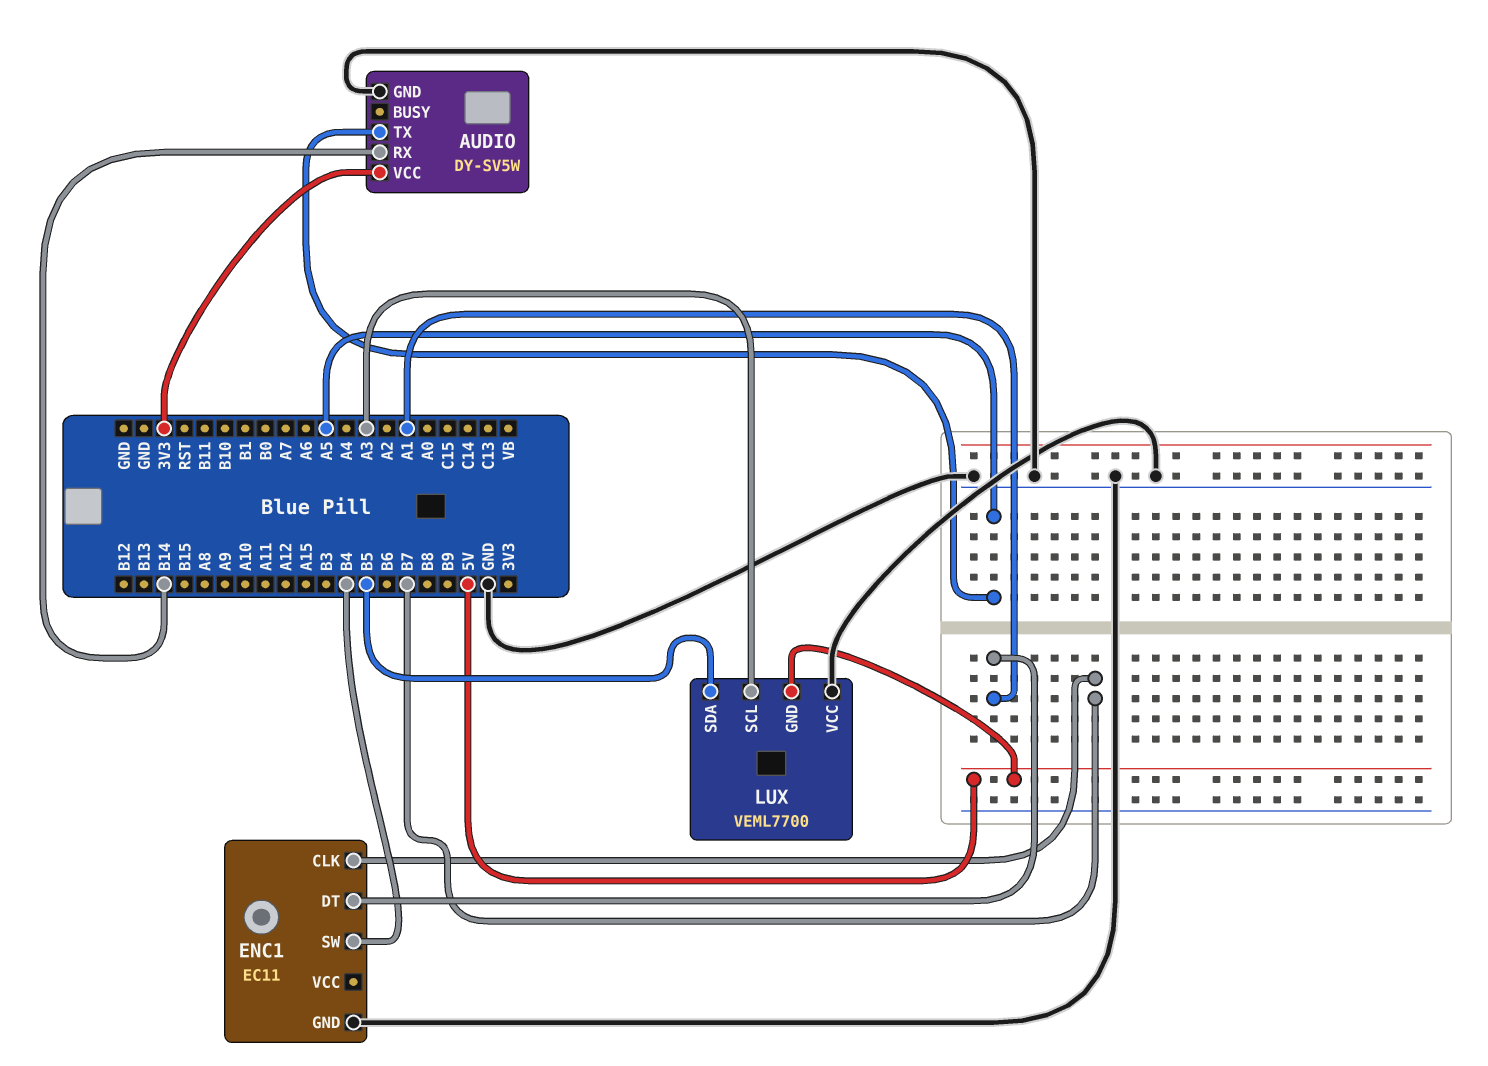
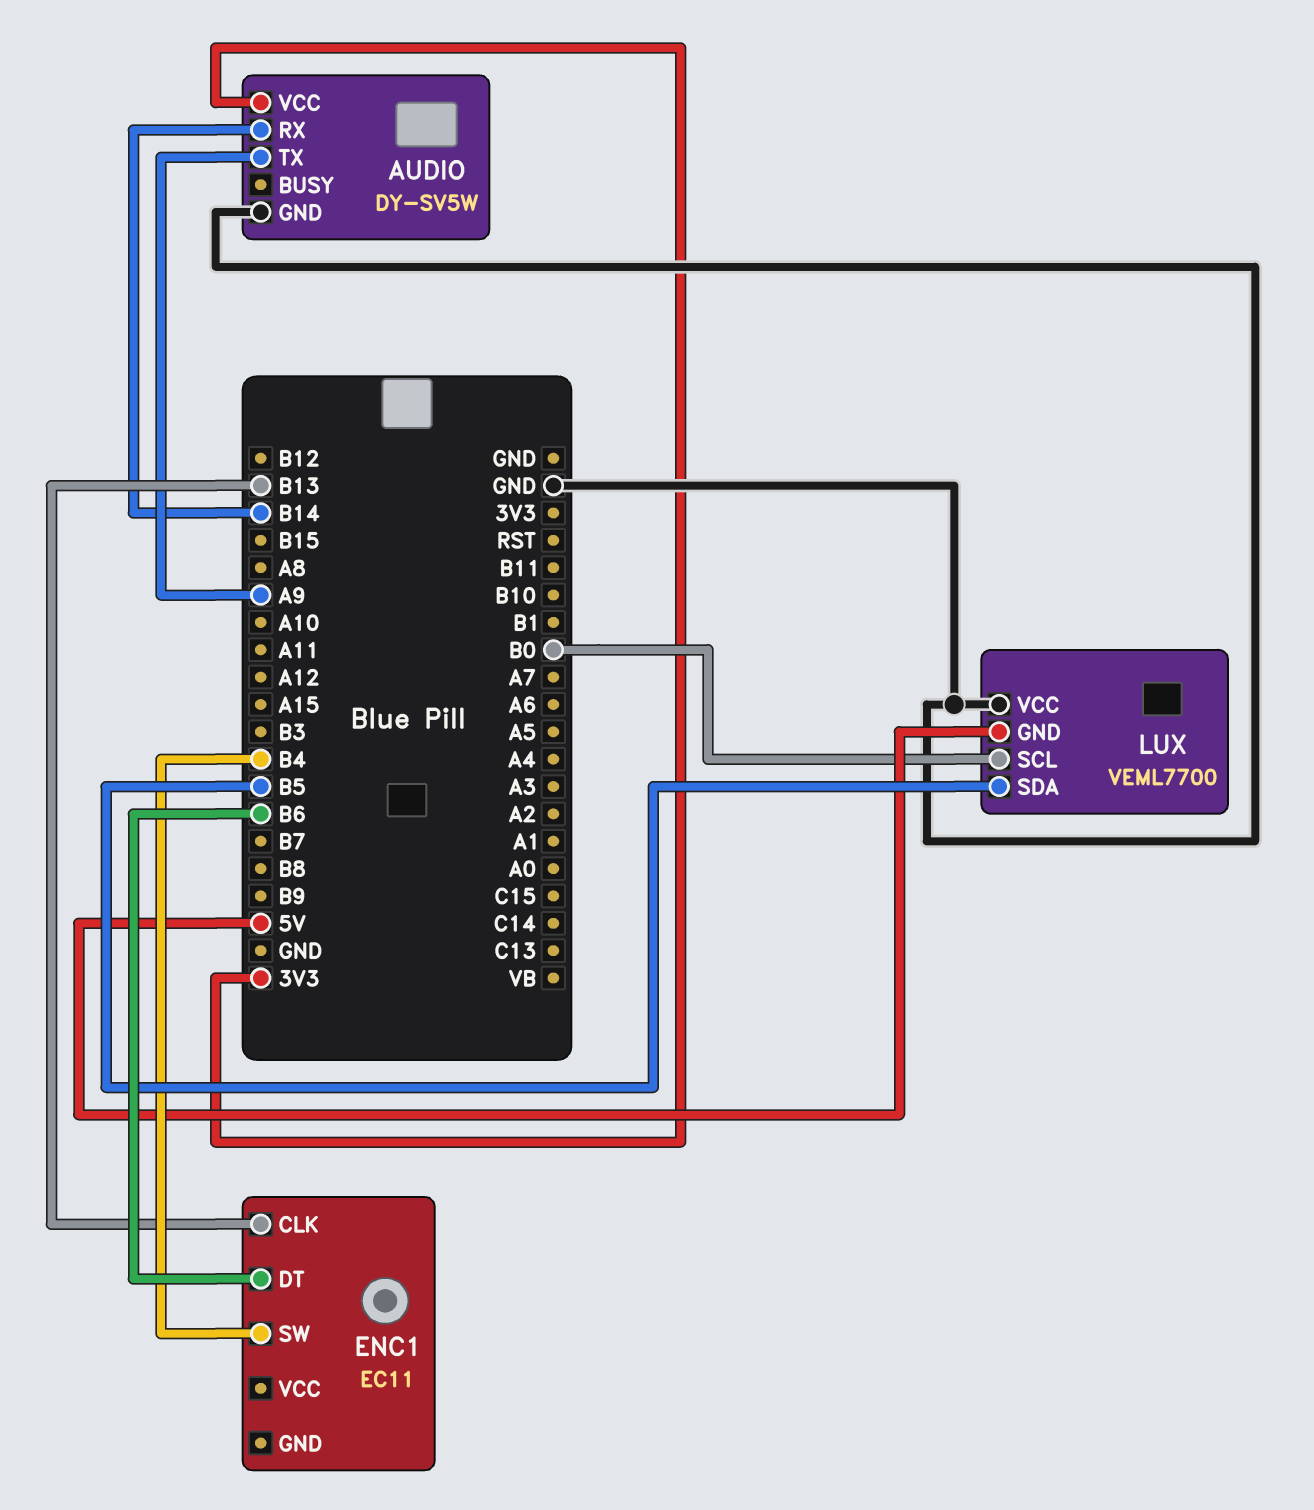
AUDIO pin TX: A5 -> A9
ENC1 pin CLK: B7 -> B13
ENC1 pin DT: A1 -> B6
ENC1 pin GND: GND -> none
LUX pin SCL: A3 -> B0

